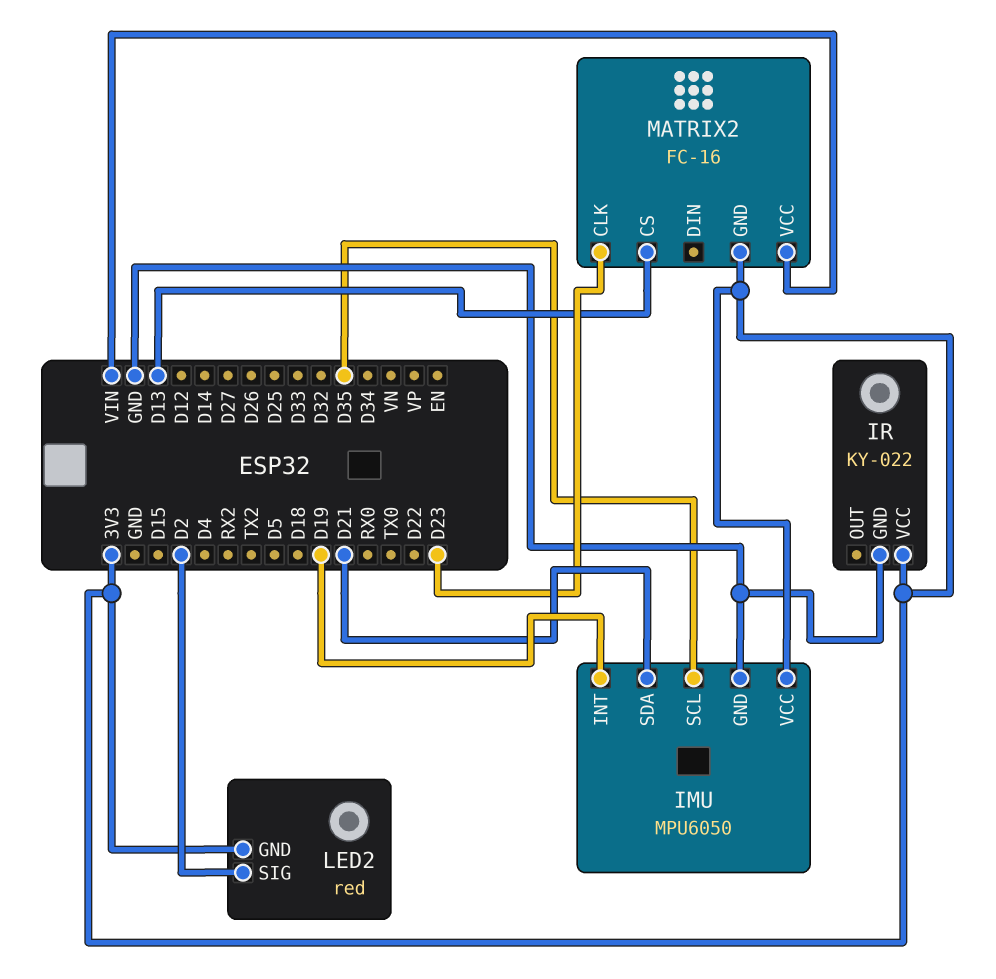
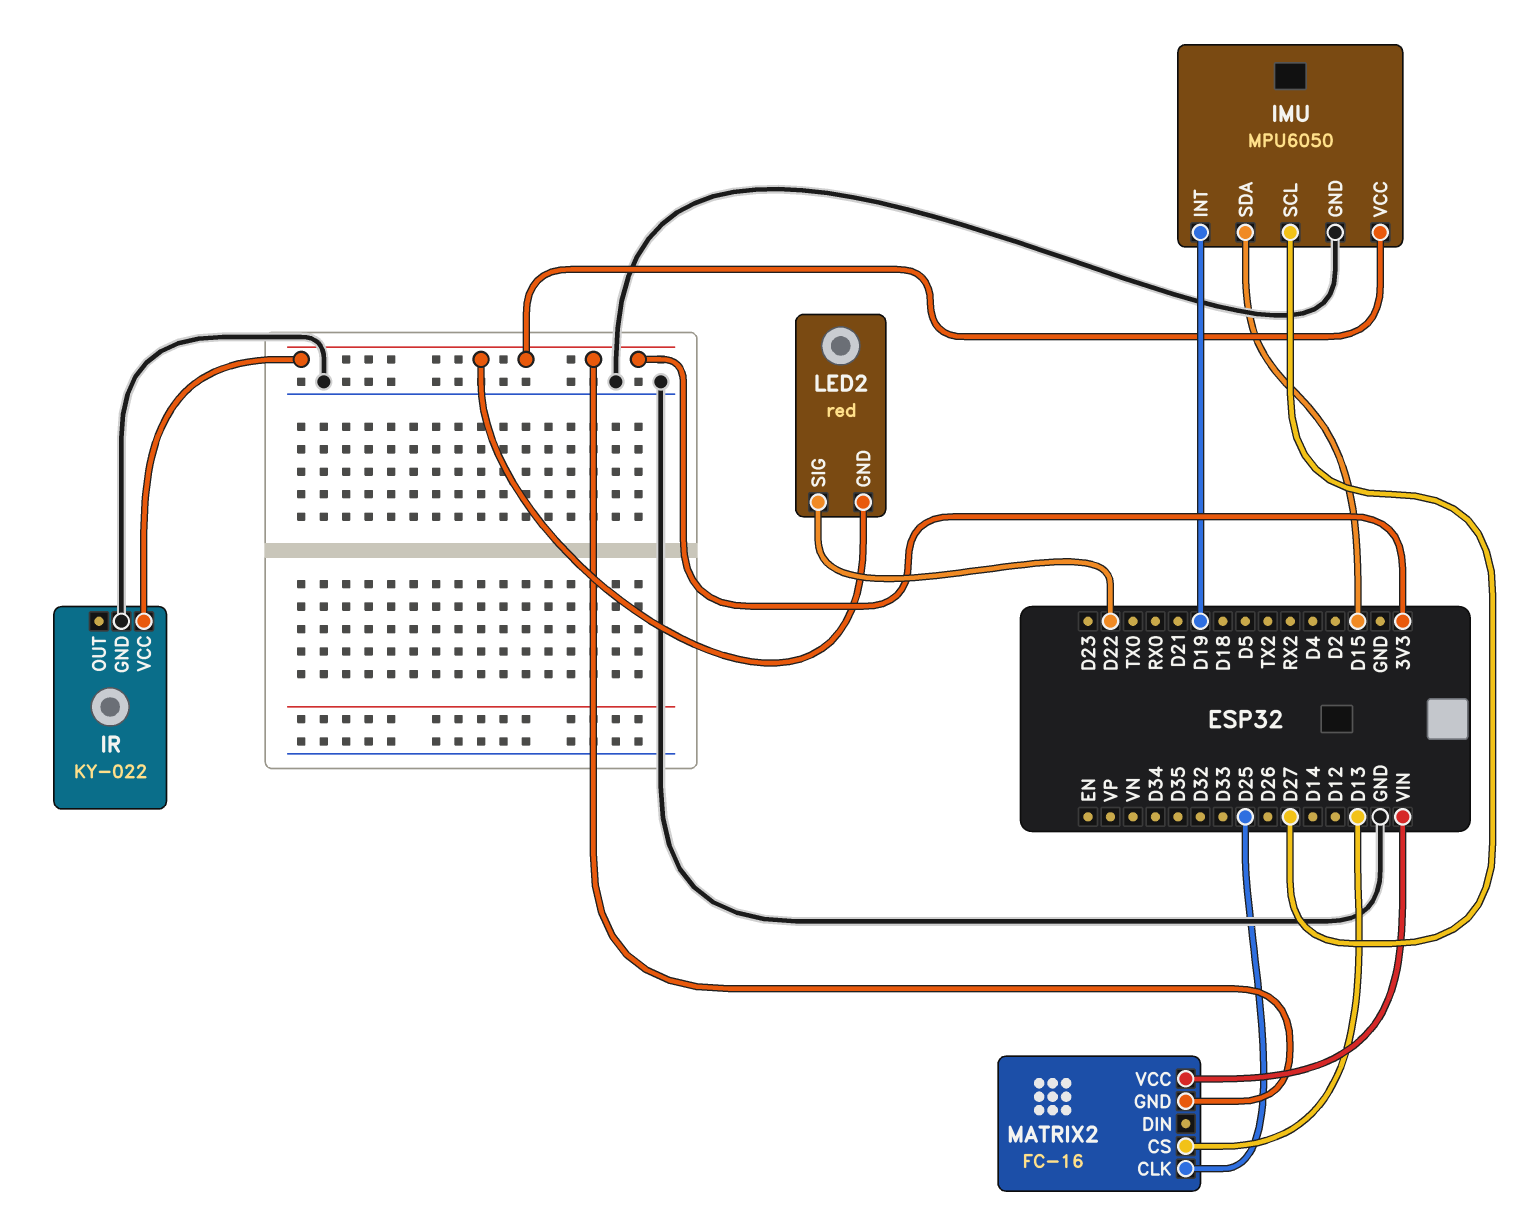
IMU pin SCL: D35 -> D27
IMU pin SDA: D21 -> D15
LED2 pin SIG: D2 -> D22
MATRIX2 pin CLK: D23 -> D25

